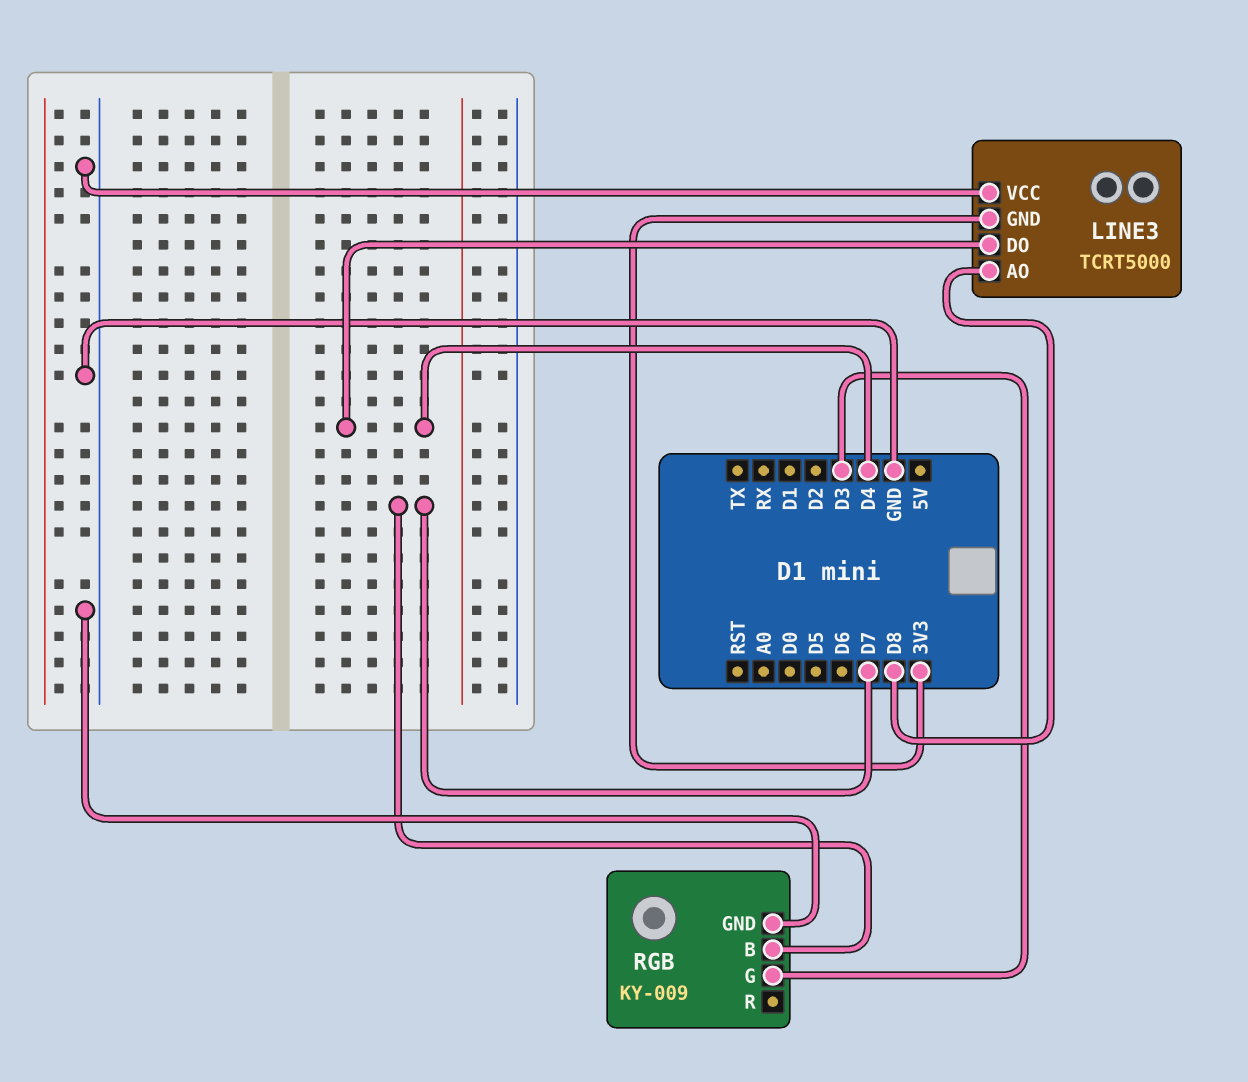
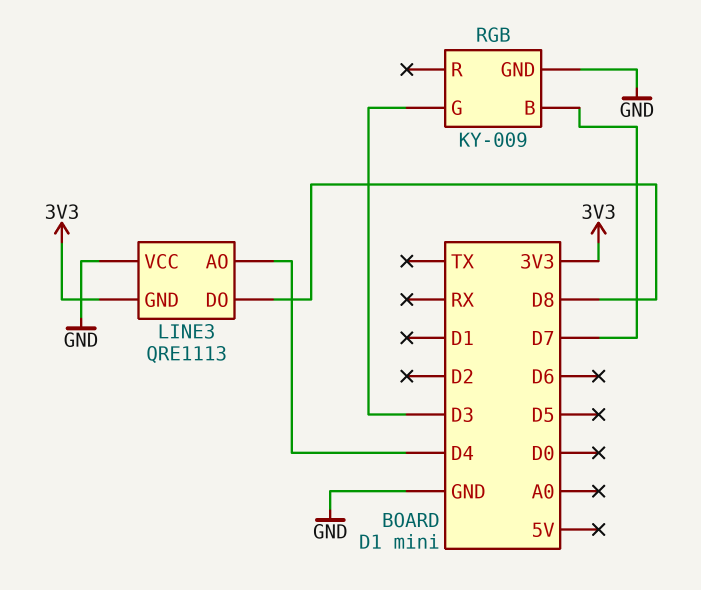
LINE3: TCRT5000 -> QRE1113
LINE3 pin AO: D8 -> D4
LINE3 pin DO: D4 -> D8

